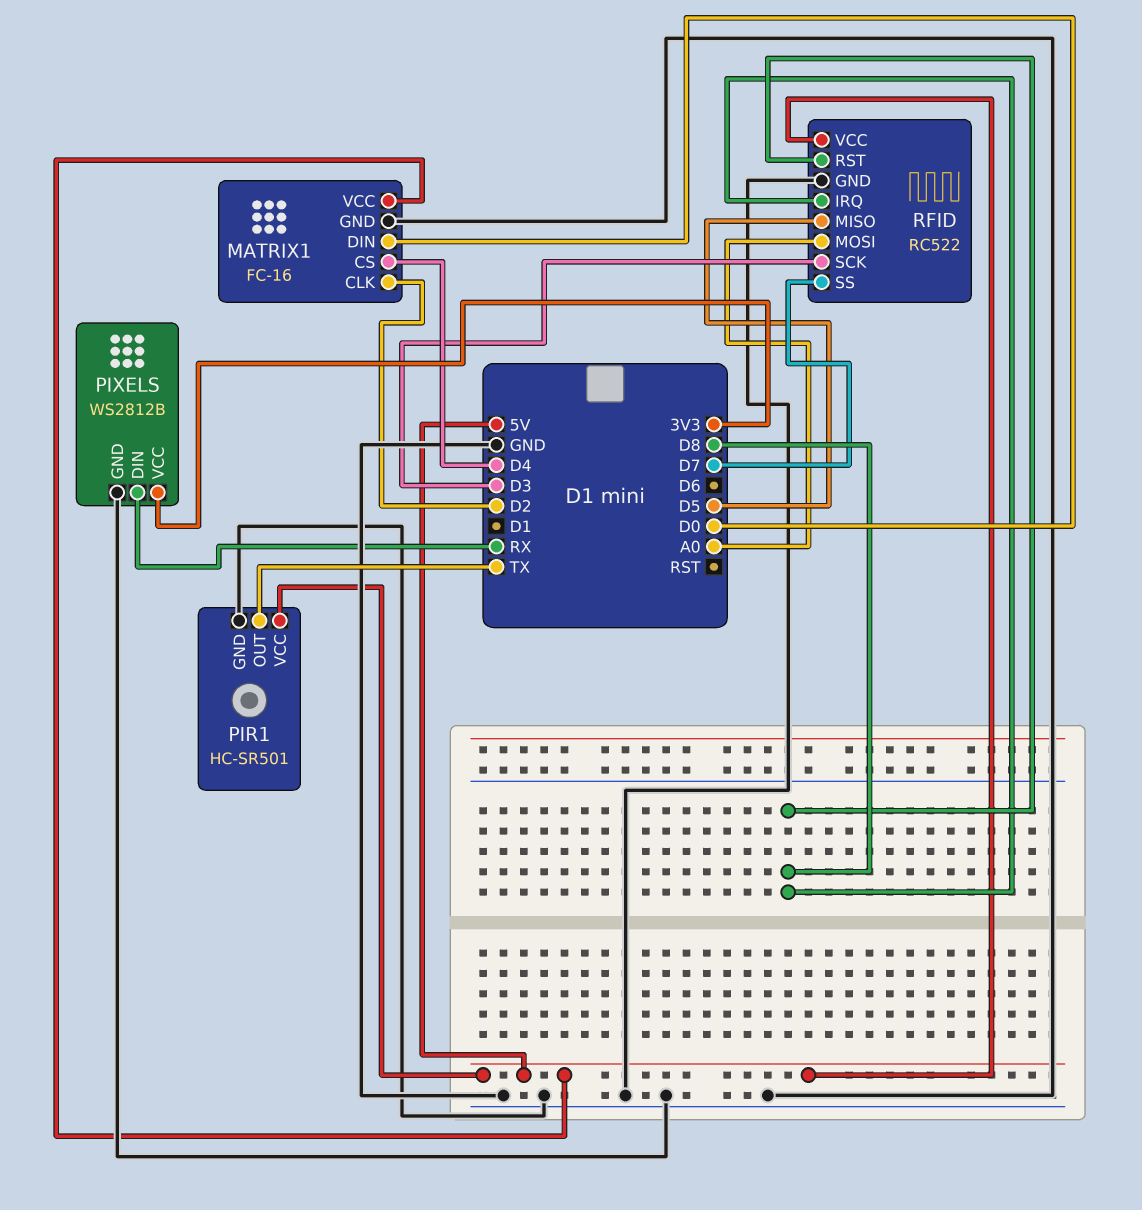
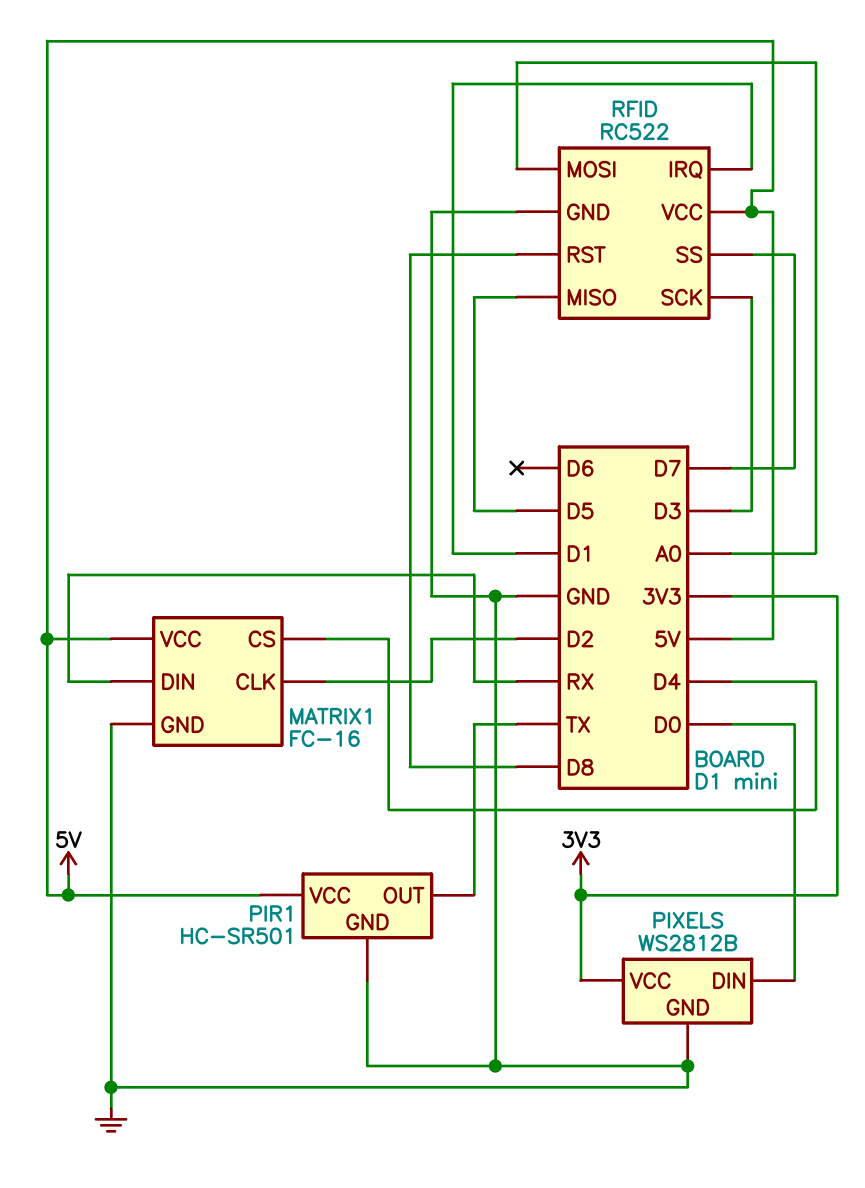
MATRIX1 pin DIN: D0 -> RX
PIXELS pin DIN: RX -> D0
RFID pin IRQ: D8 -> D1

